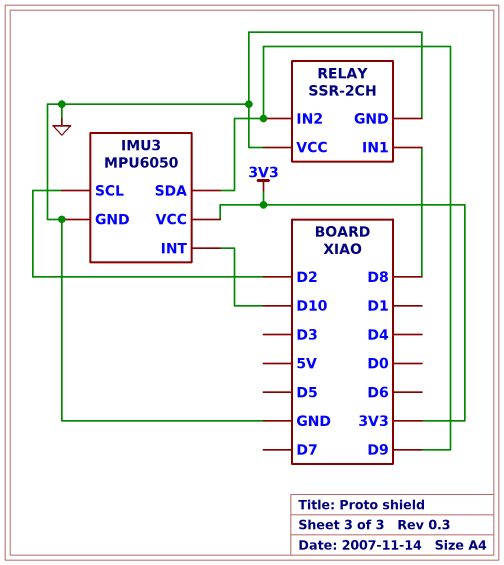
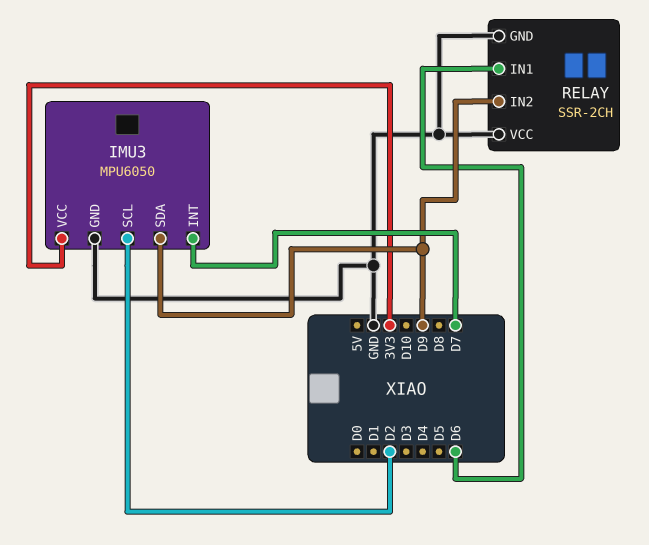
IMU3 pin INT: D10 -> D7
RELAY pin IN1: D8 -> D6

